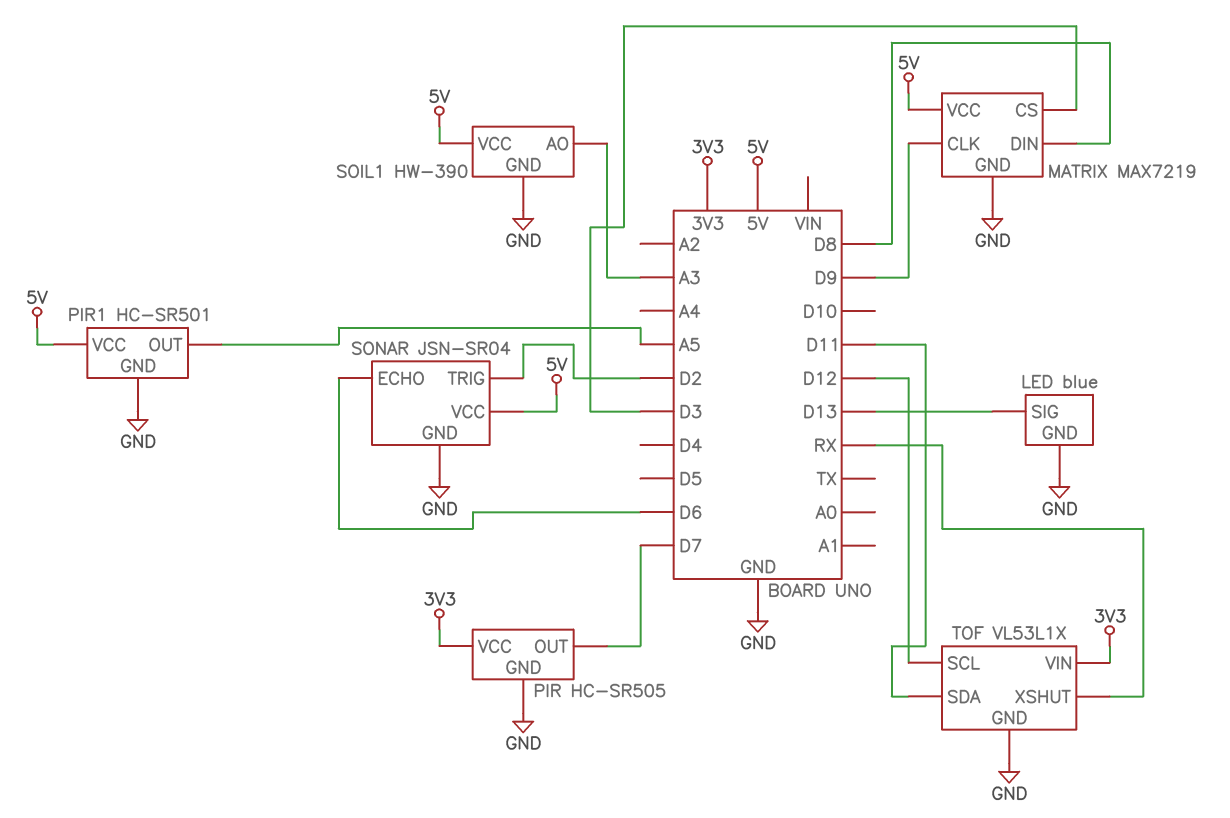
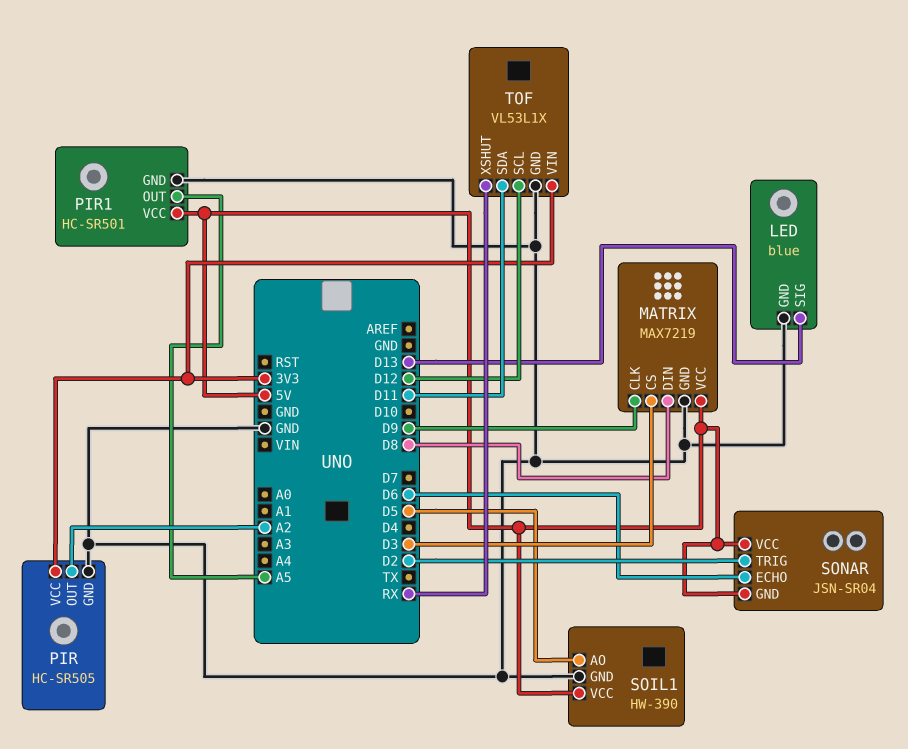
PIR pin OUT: D7 -> A2
SOIL1 pin AO: A3 -> D5
SONAR pin GND: GND -> 5V

